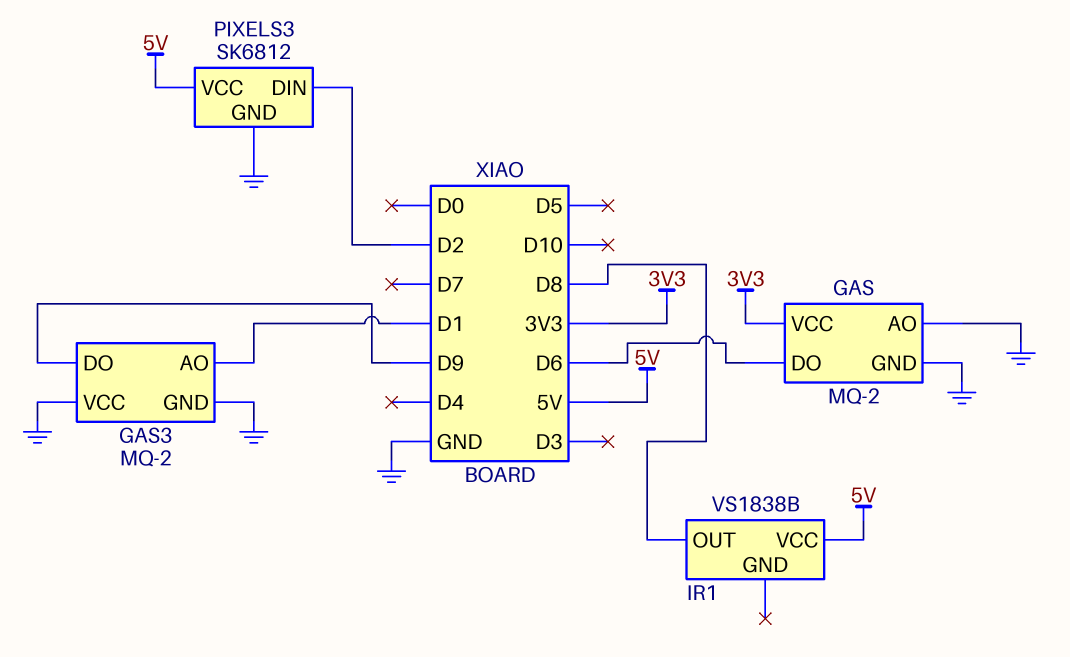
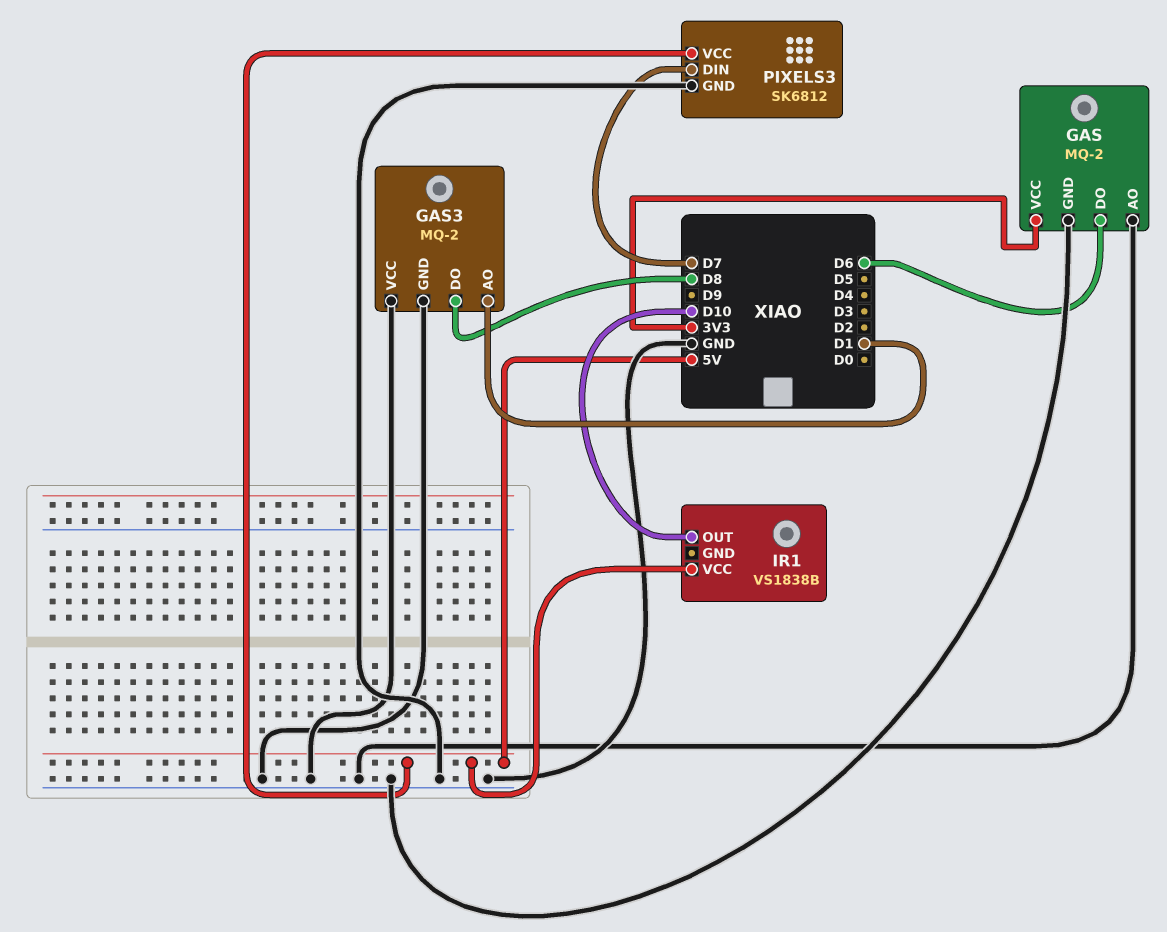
GAS3 pin DO: D9 -> D8
IR1 pin OUT: D8 -> D10
PIXELS3 pin DIN: D2 -> D7

